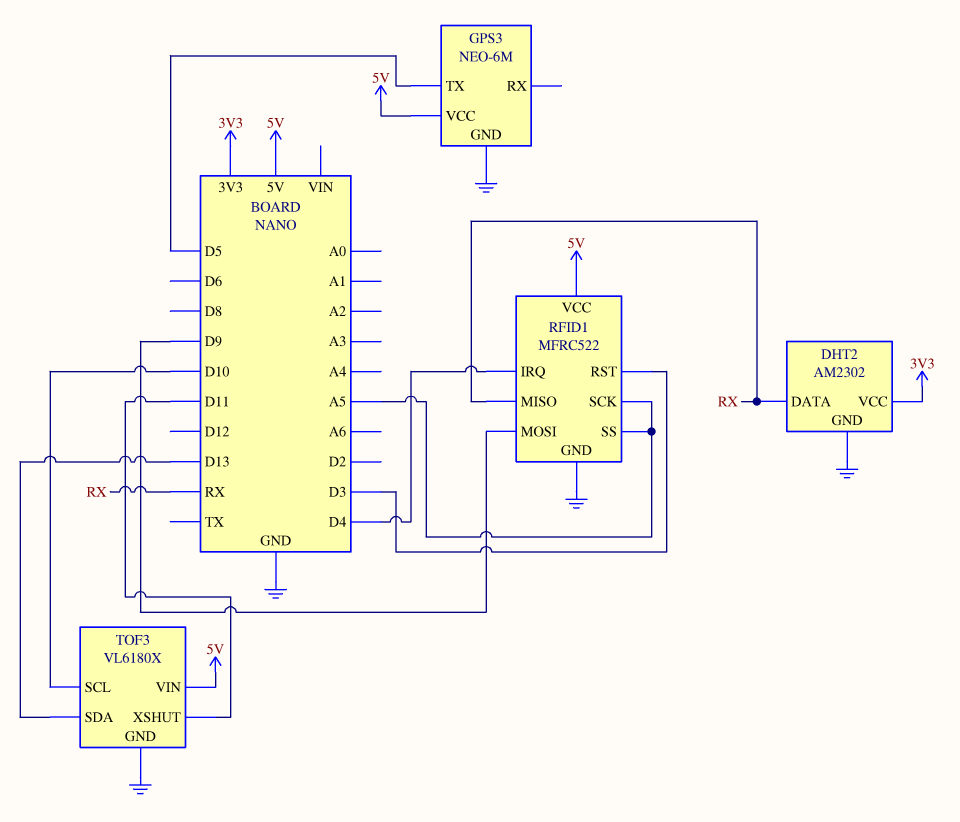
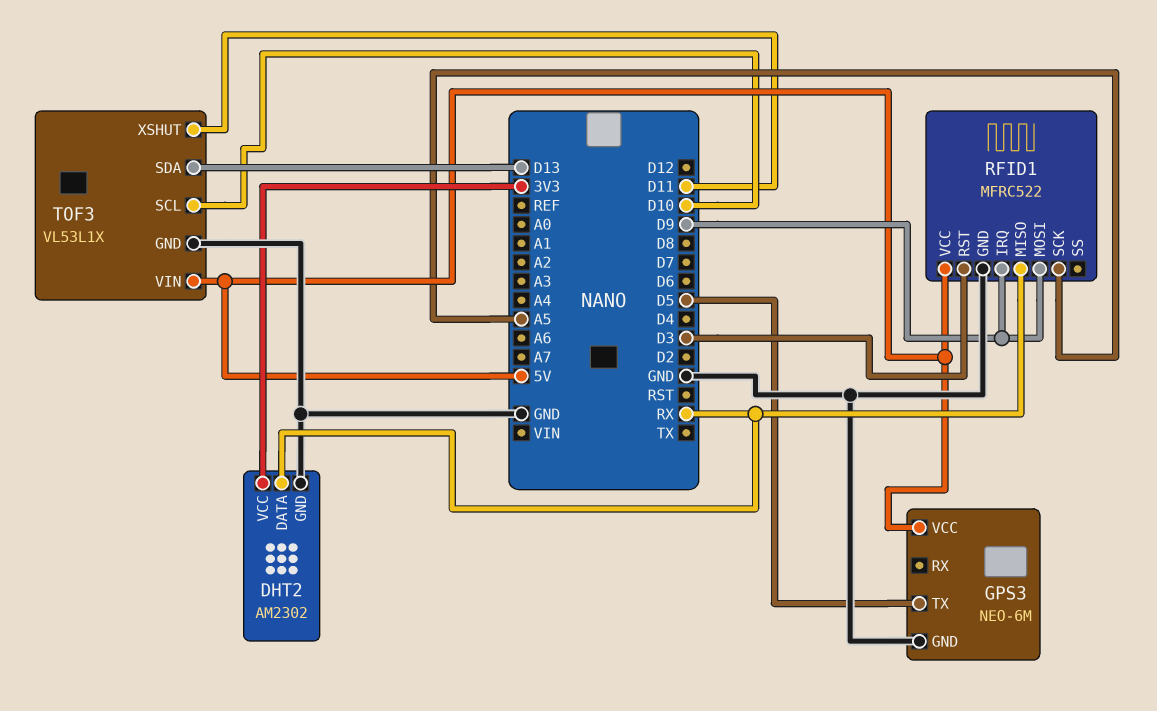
RFID1 pin IRQ: D4 -> D9
RFID1 pin SS: A5 -> none
TOF3: VL6180X -> VL53L1X

